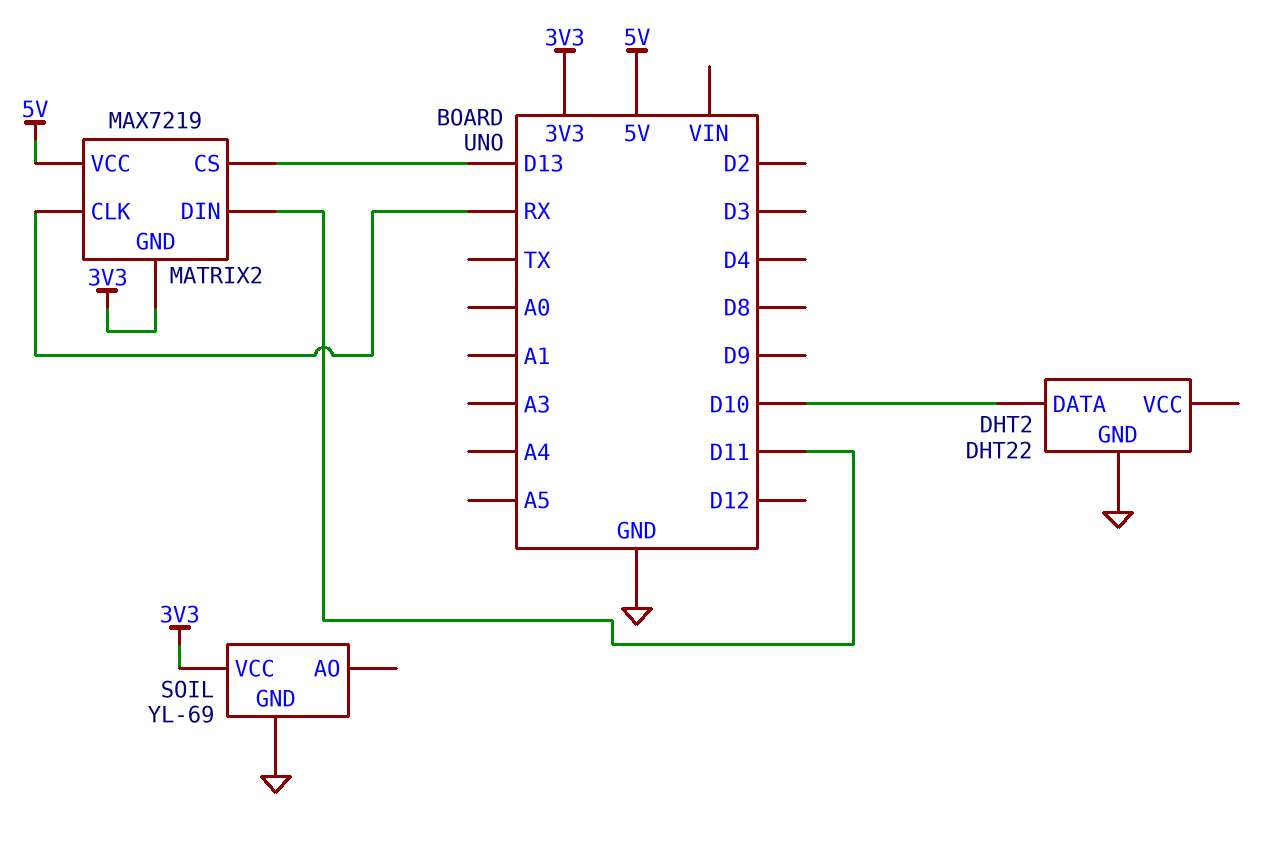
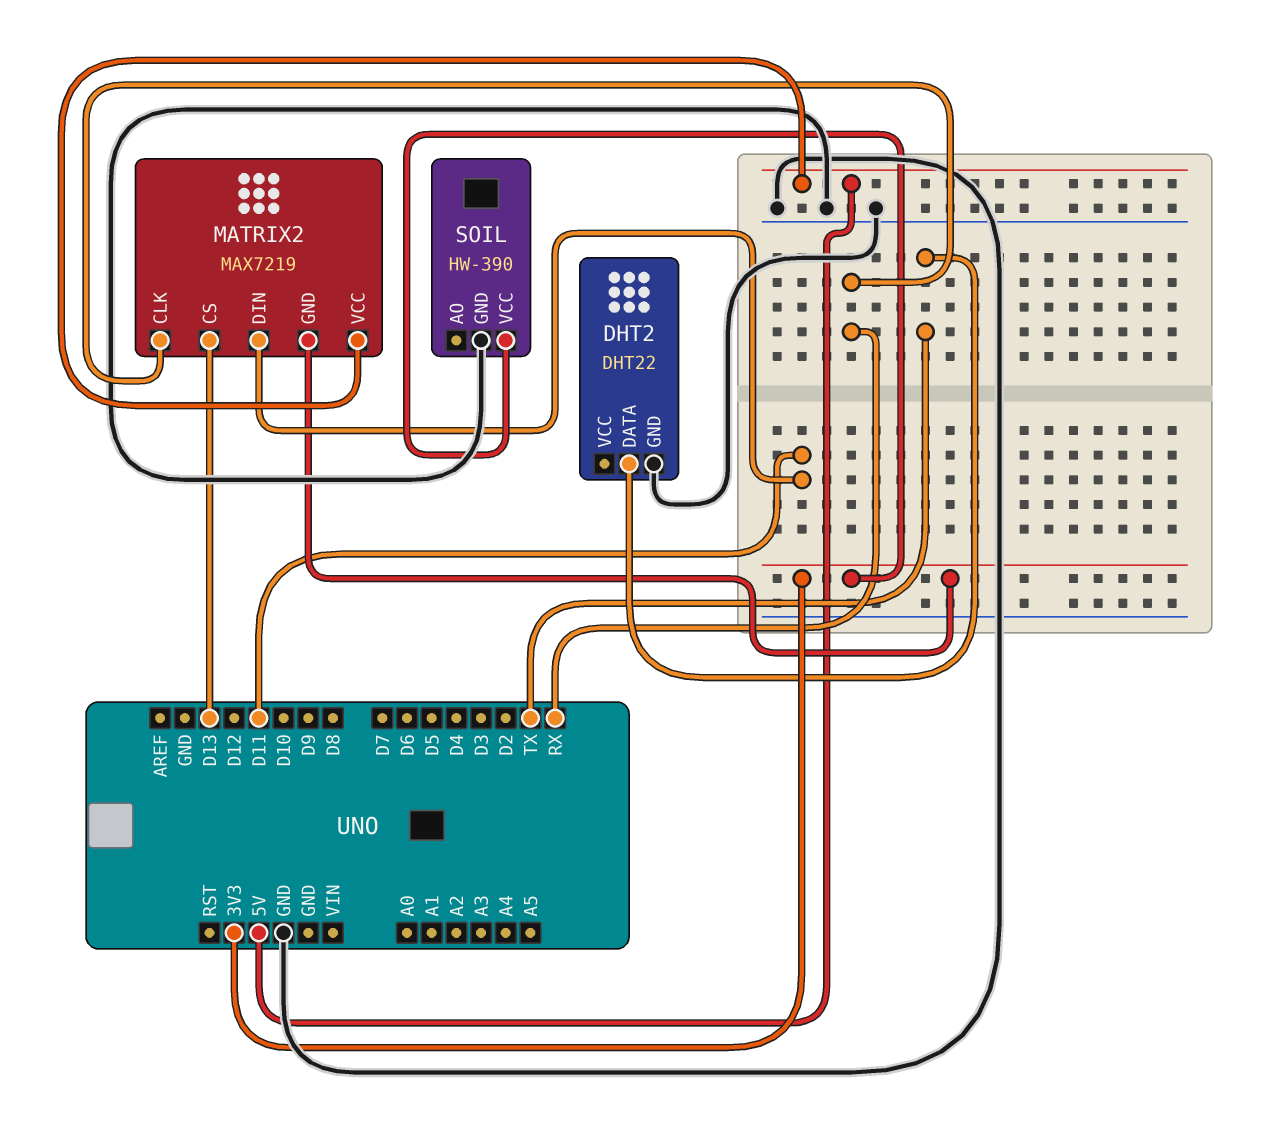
DHT2 pin DATA: D10 -> TX
SOIL: YL-69 -> HW-390

